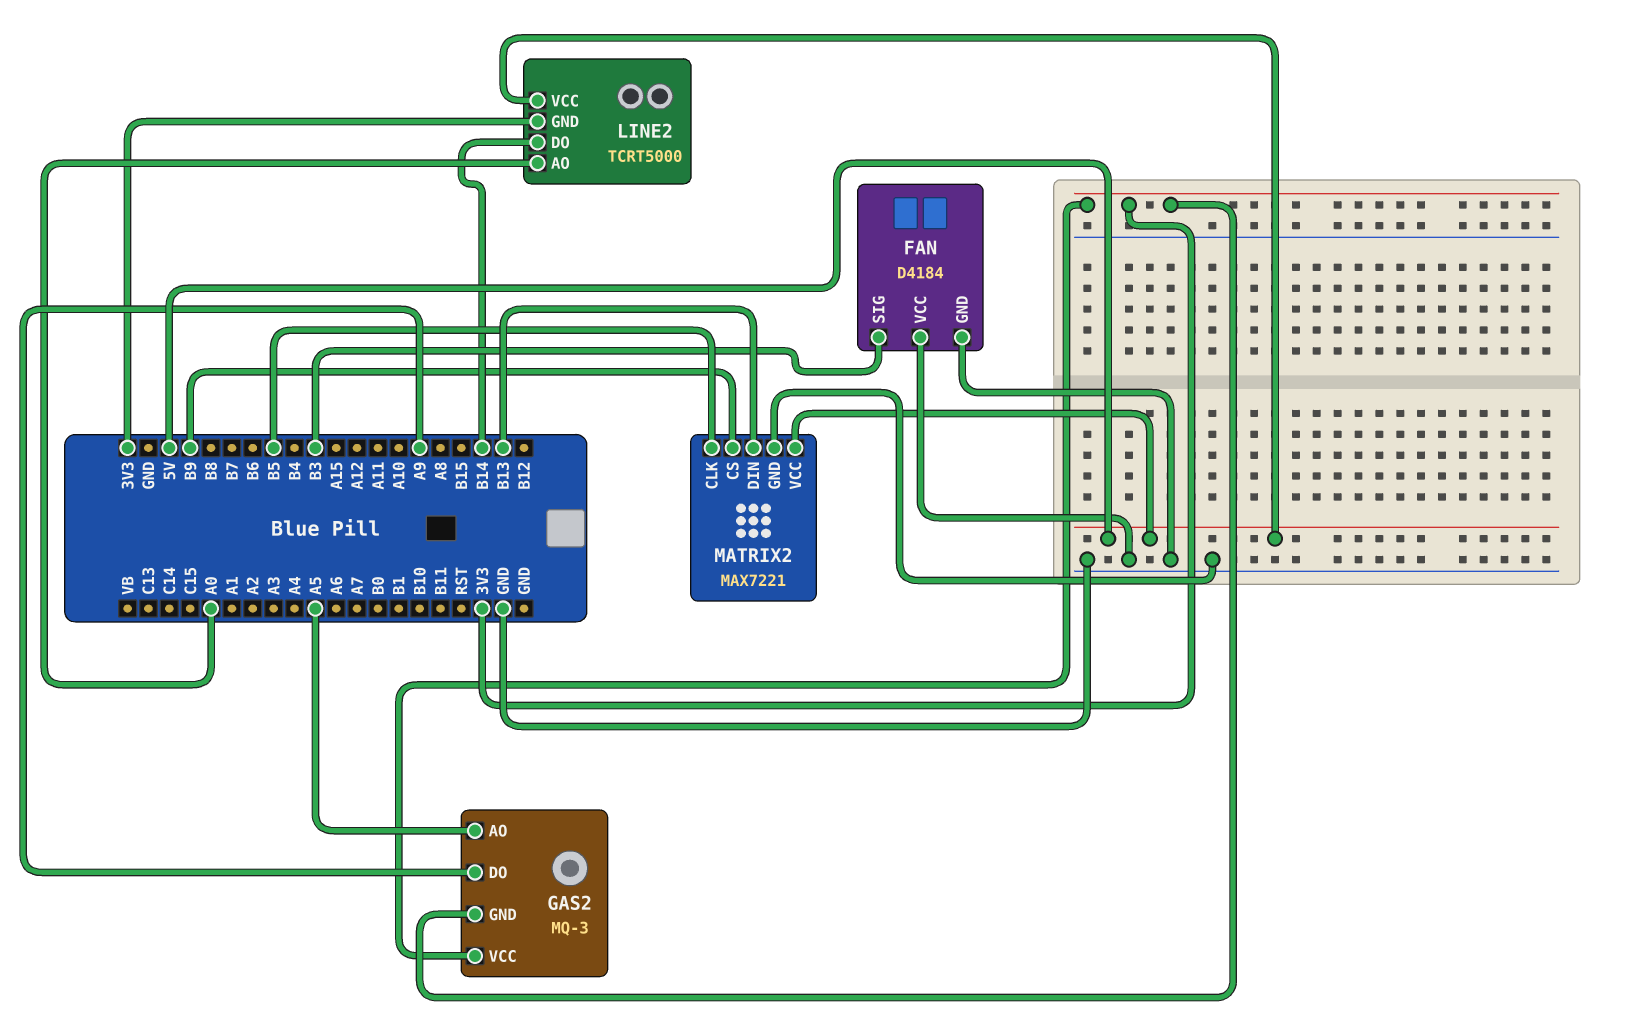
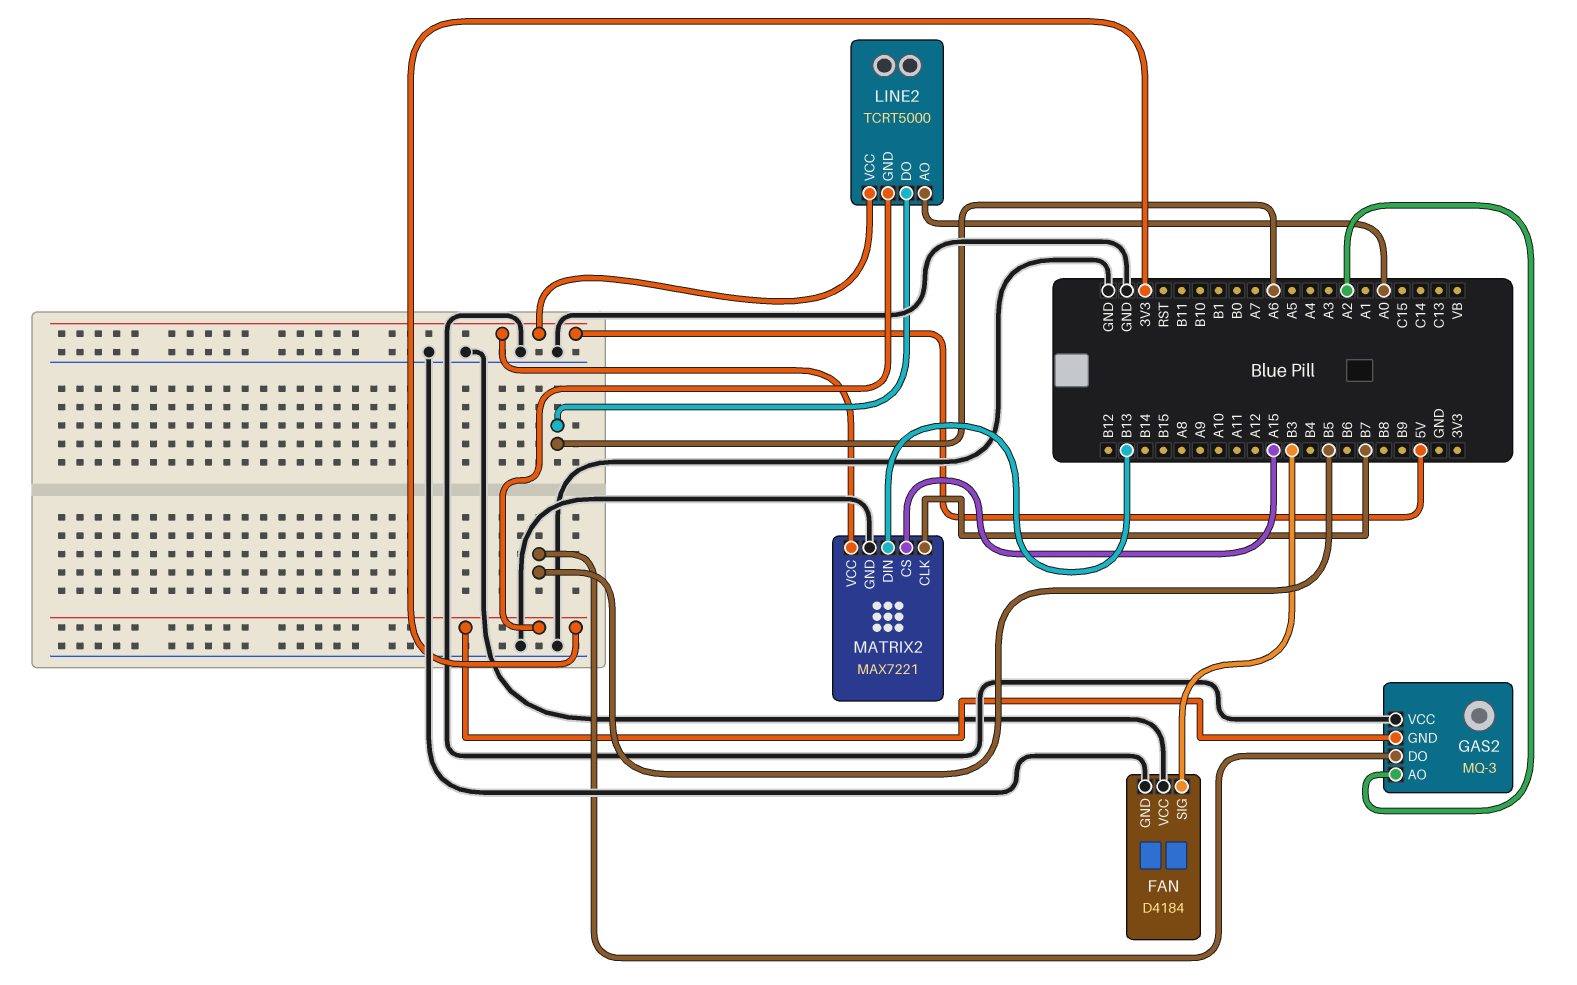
GAS2 pin AO: A5 -> A2
GAS2 pin DO: A9 -> B5
GAS2 pin VCC: 3V3 -> GND
LINE2 pin DO: B14 -> A6
MATRIX2 pin CLK: B5 -> B7
MATRIX2 pin CS: B9 -> A15

